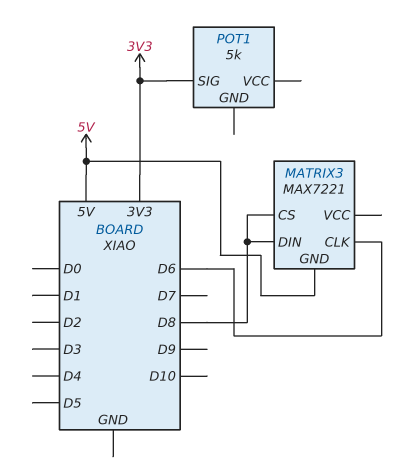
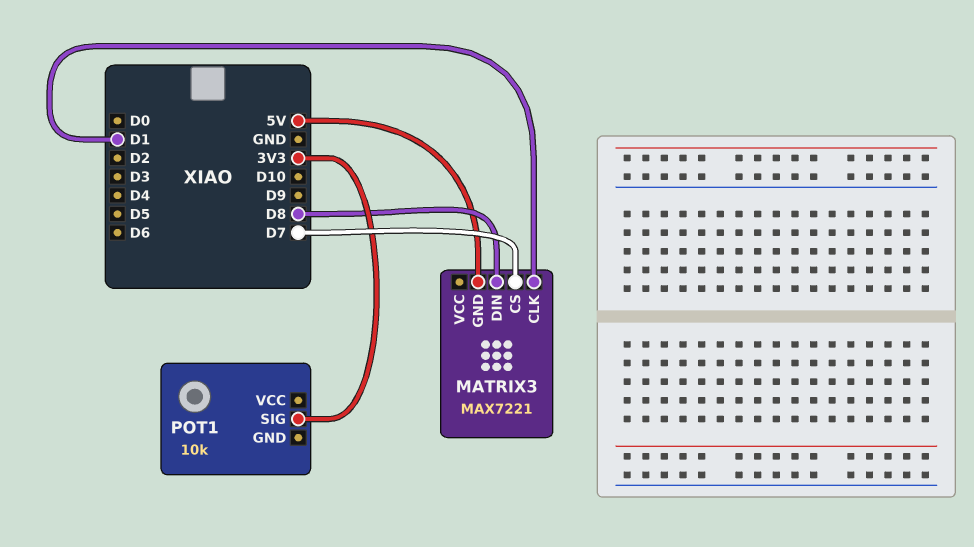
MATRIX3 pin CLK: D6 -> D1
MATRIX3 pin CS: D8 -> D7
POT1: 5k -> 10k

